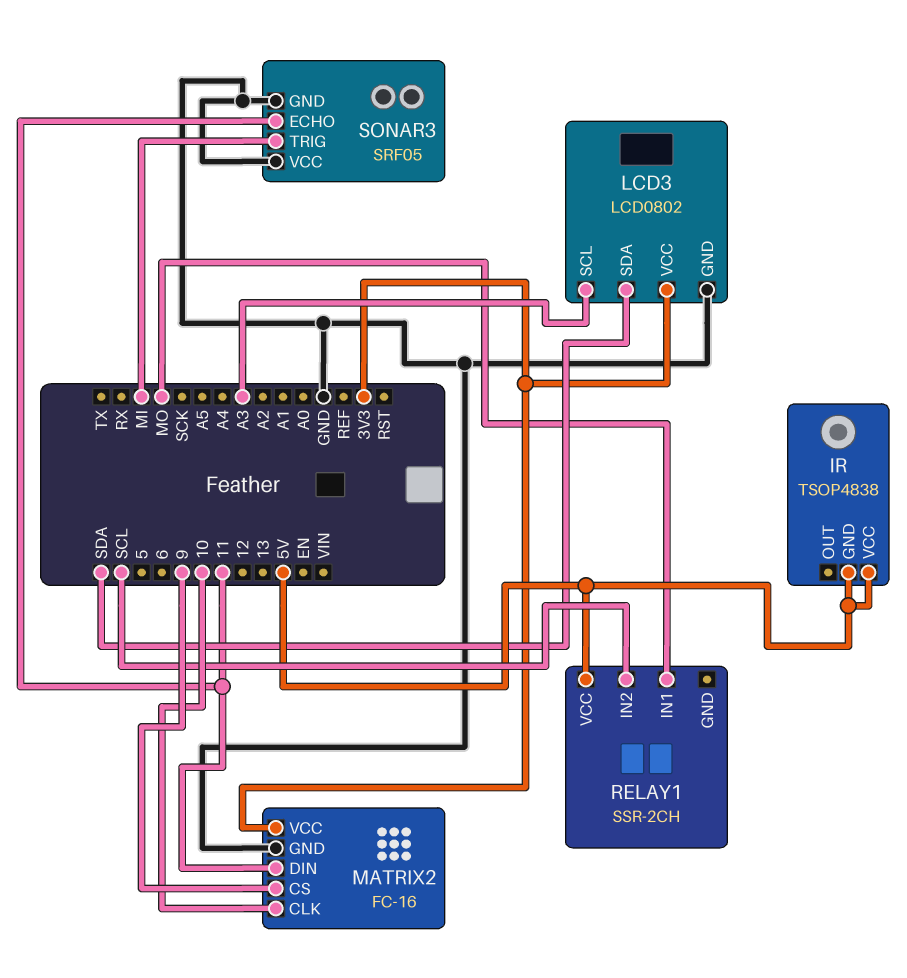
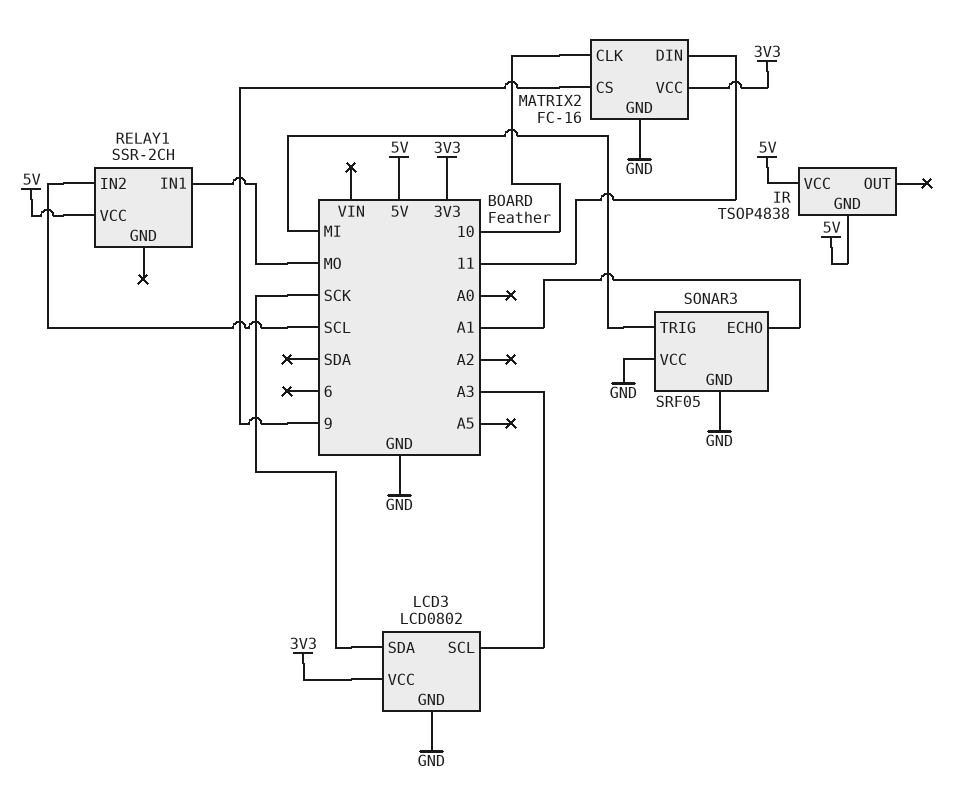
LCD3 pin SDA: SDA -> SCK
SONAR3 pin ECHO: 11 -> A1

